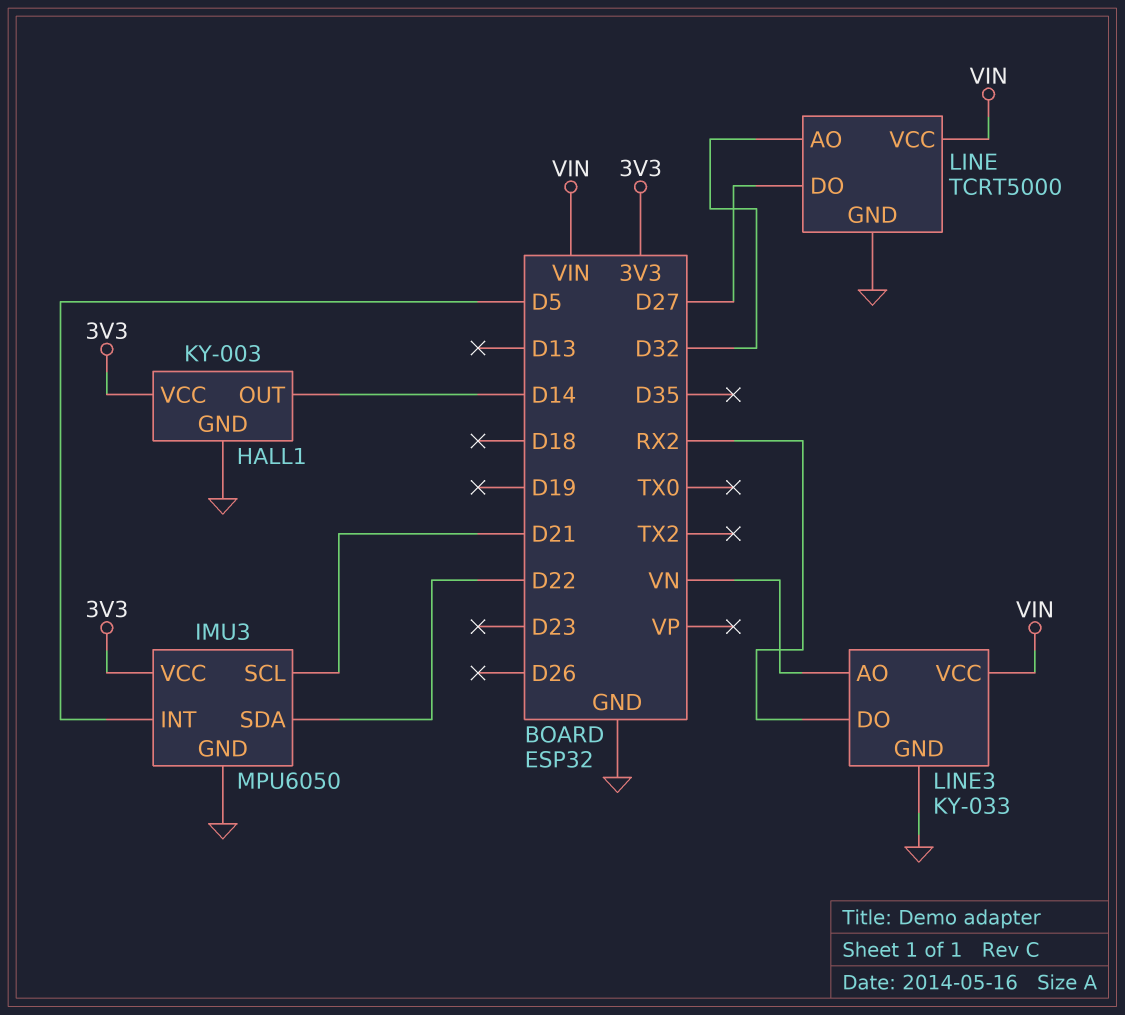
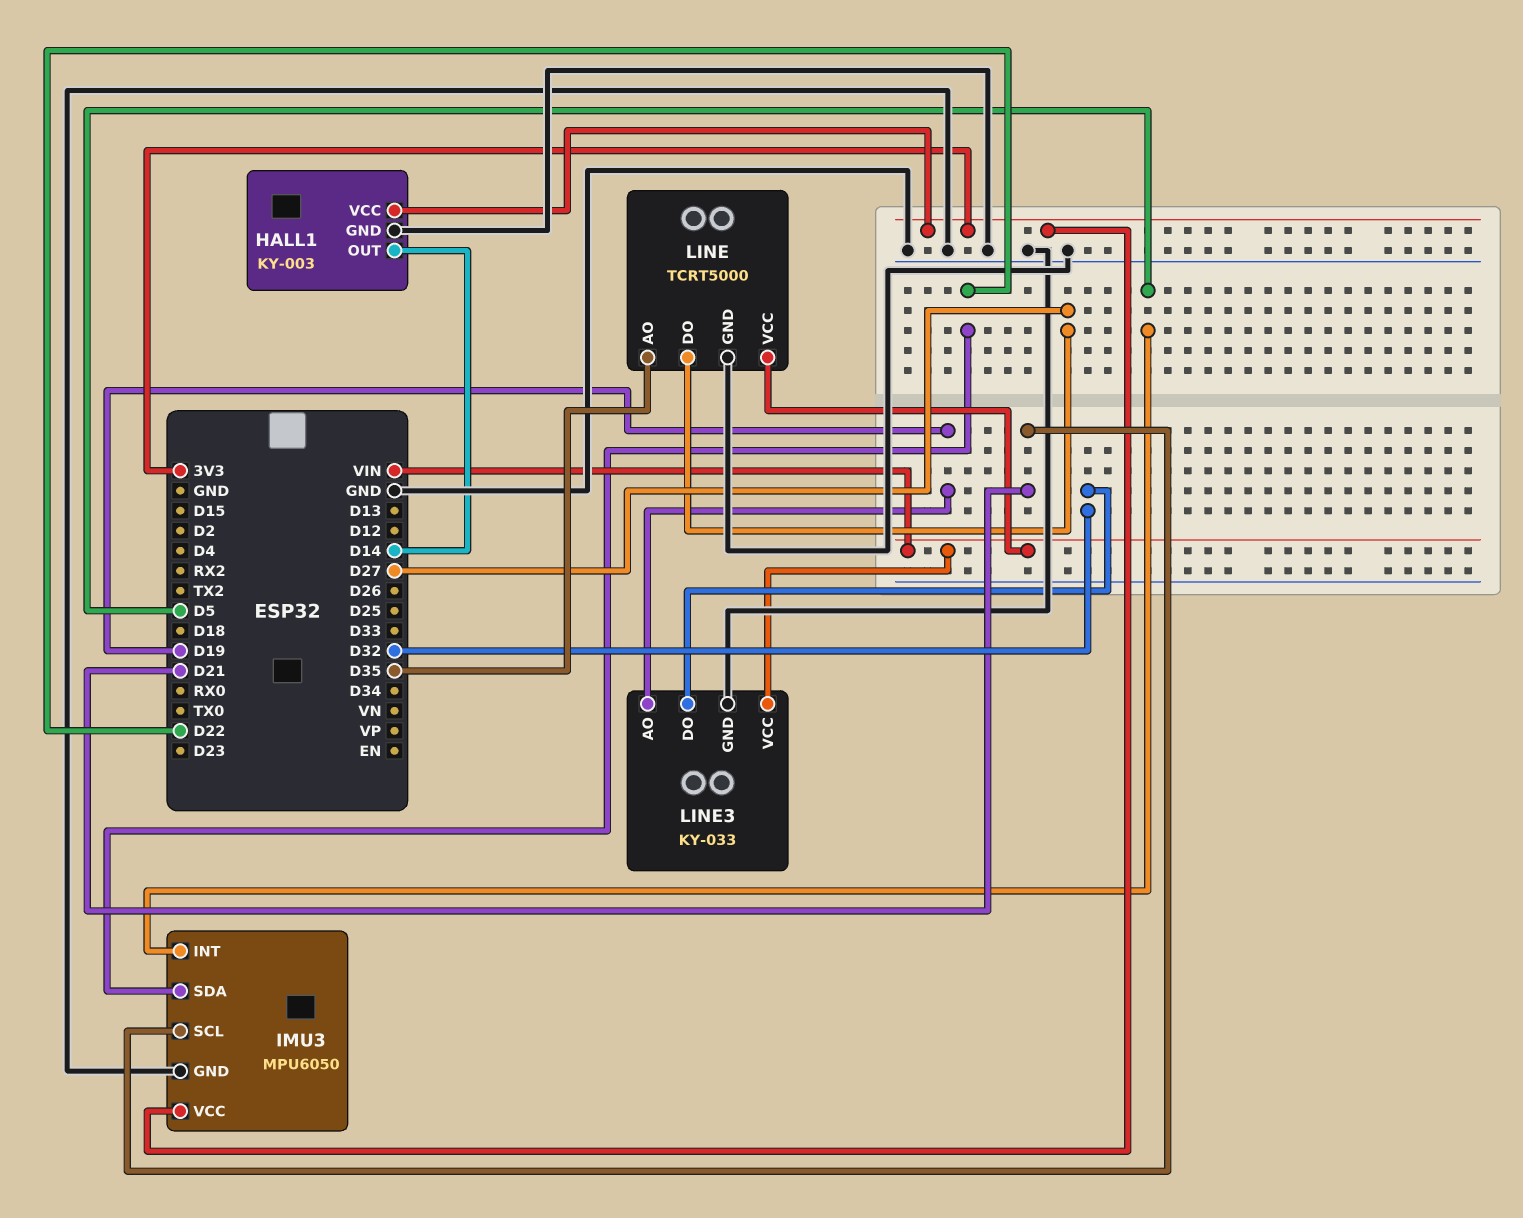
LINE pin AO: D32 -> D35
LINE3 pin AO: VN -> D19
LINE3 pin DO: RX2 -> D32

